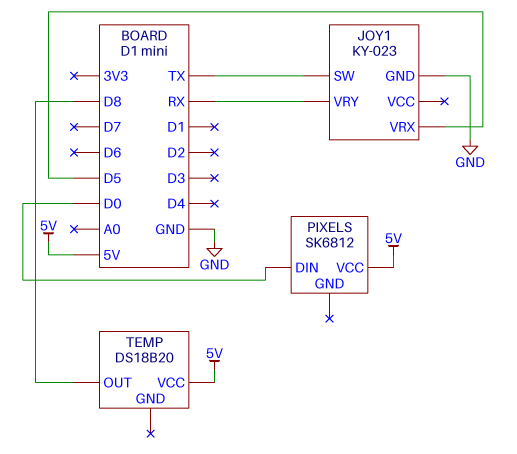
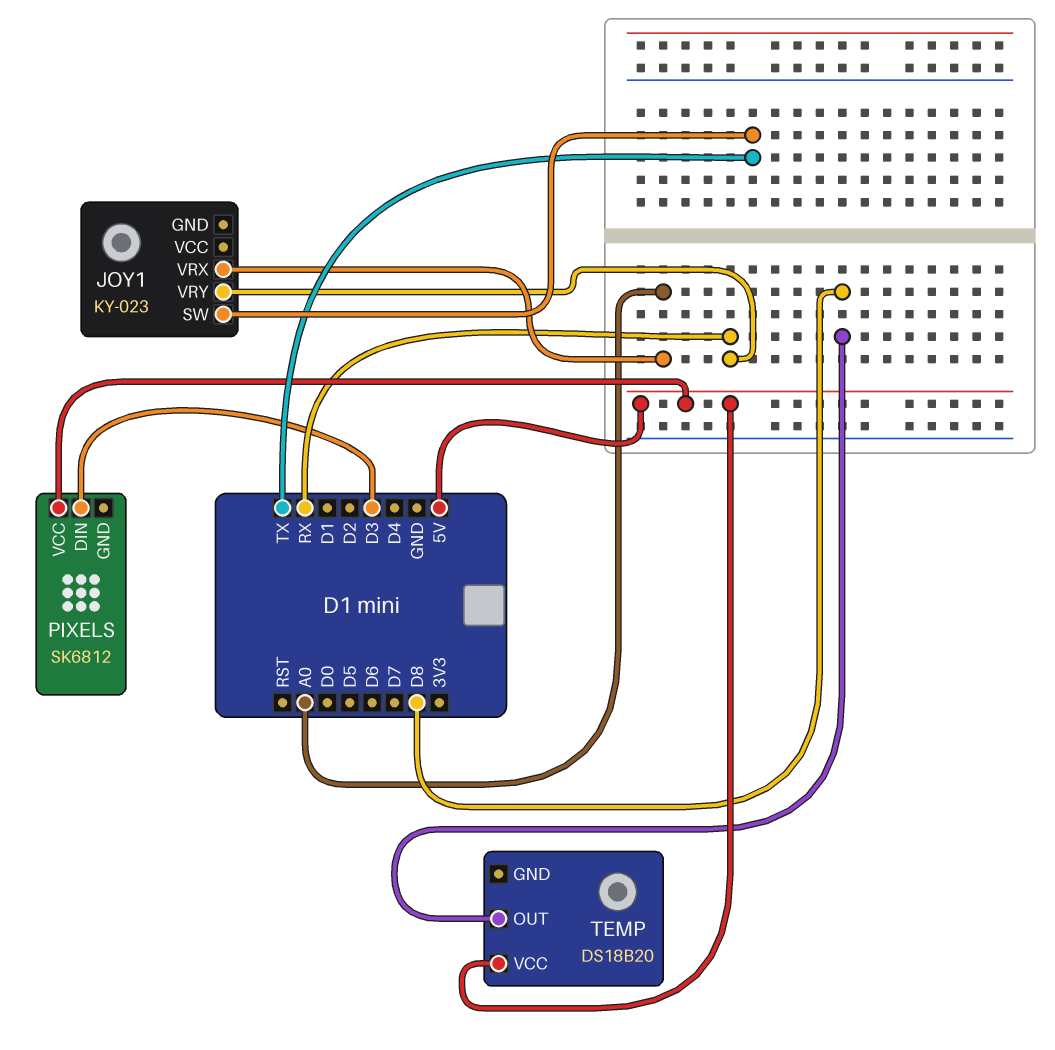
JOY1 pin GND: GND -> none
JOY1 pin VRX: D5 -> A0
PIXELS pin DIN: D0 -> D3

